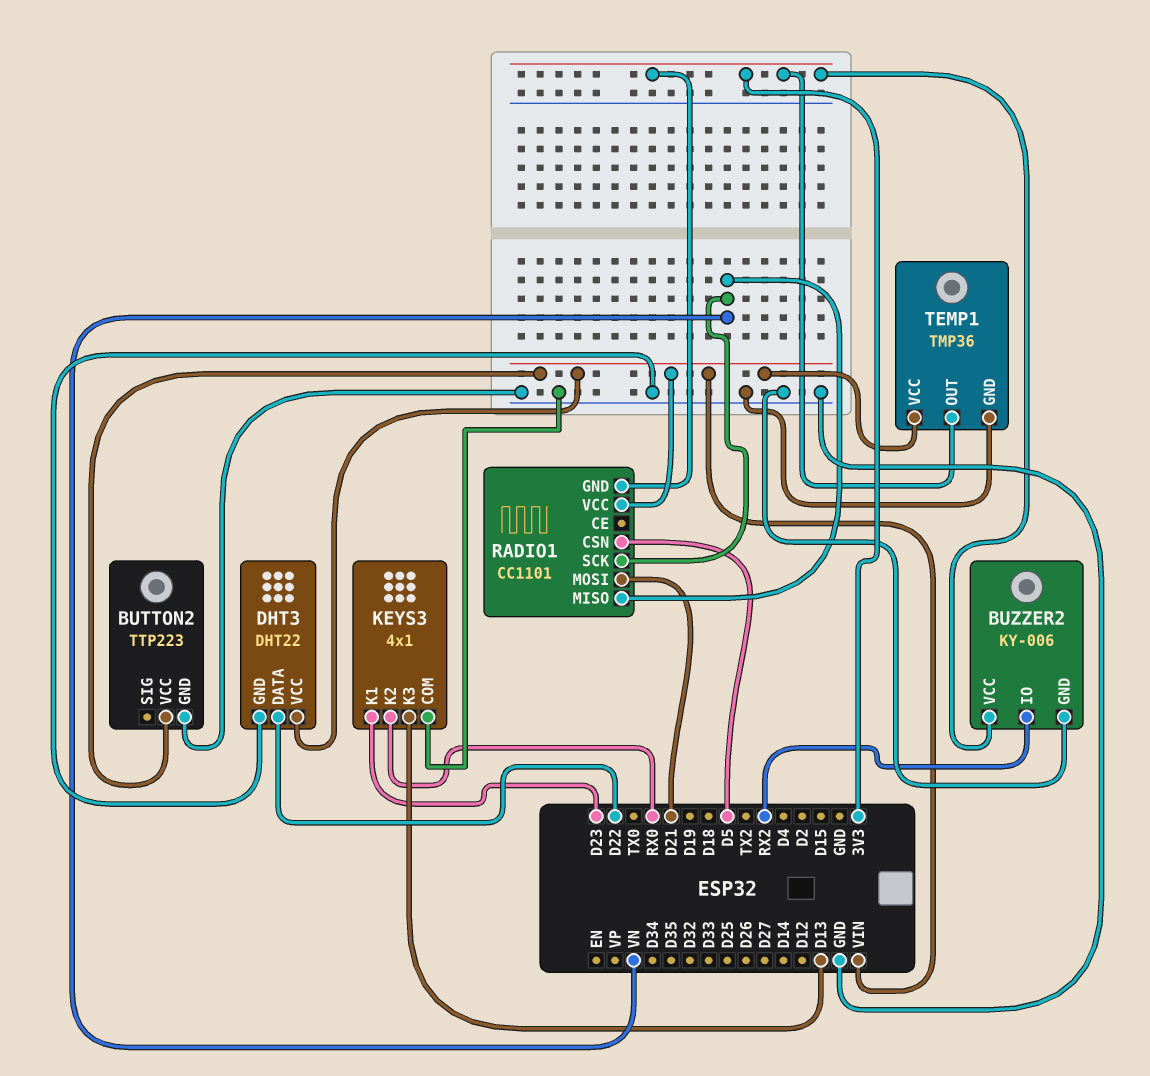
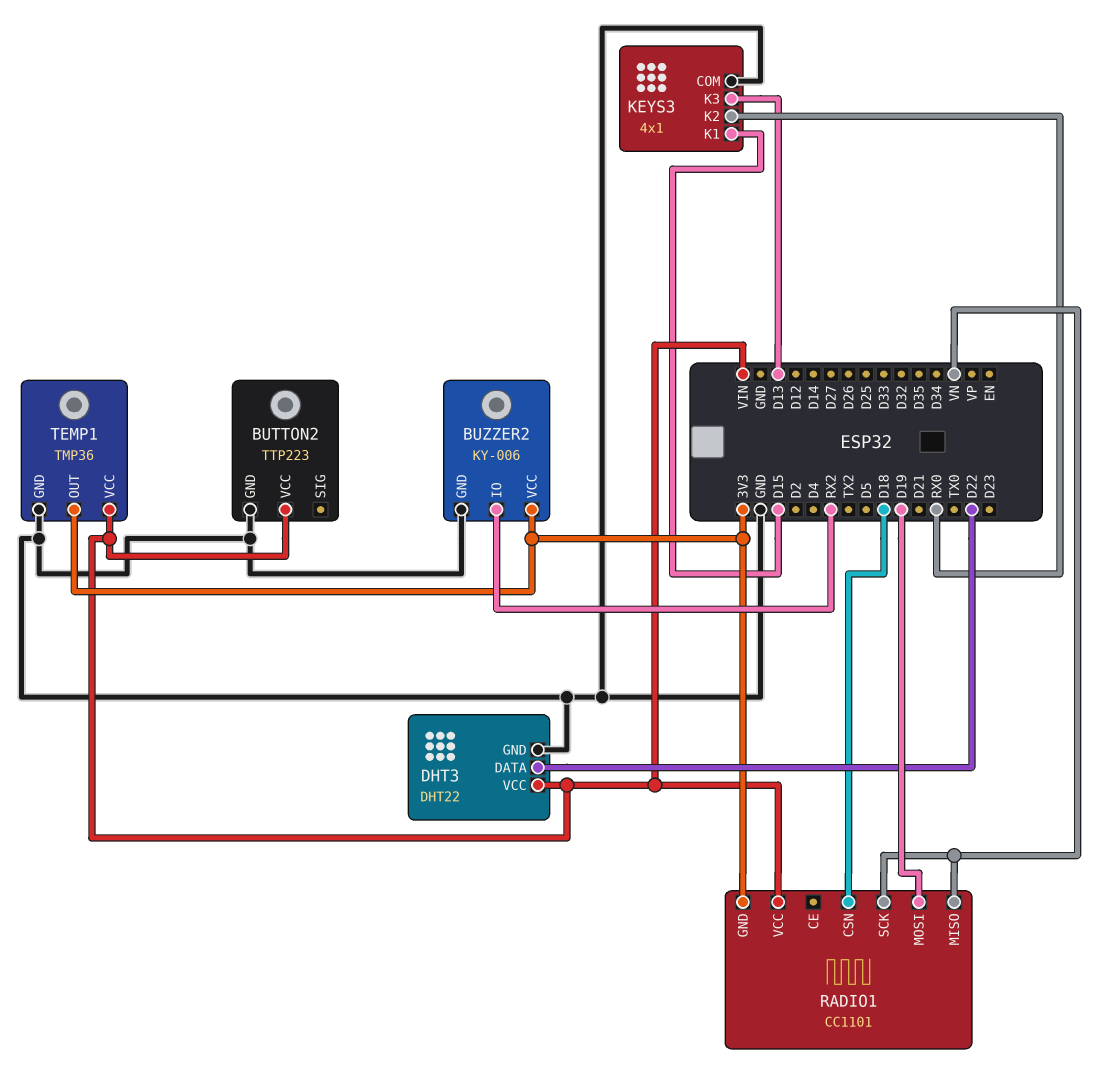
KEYS3 pin K1: D23 -> D15
RADIO1 pin CSN: D5 -> D18
RADIO1 pin MOSI: D21 -> D19

